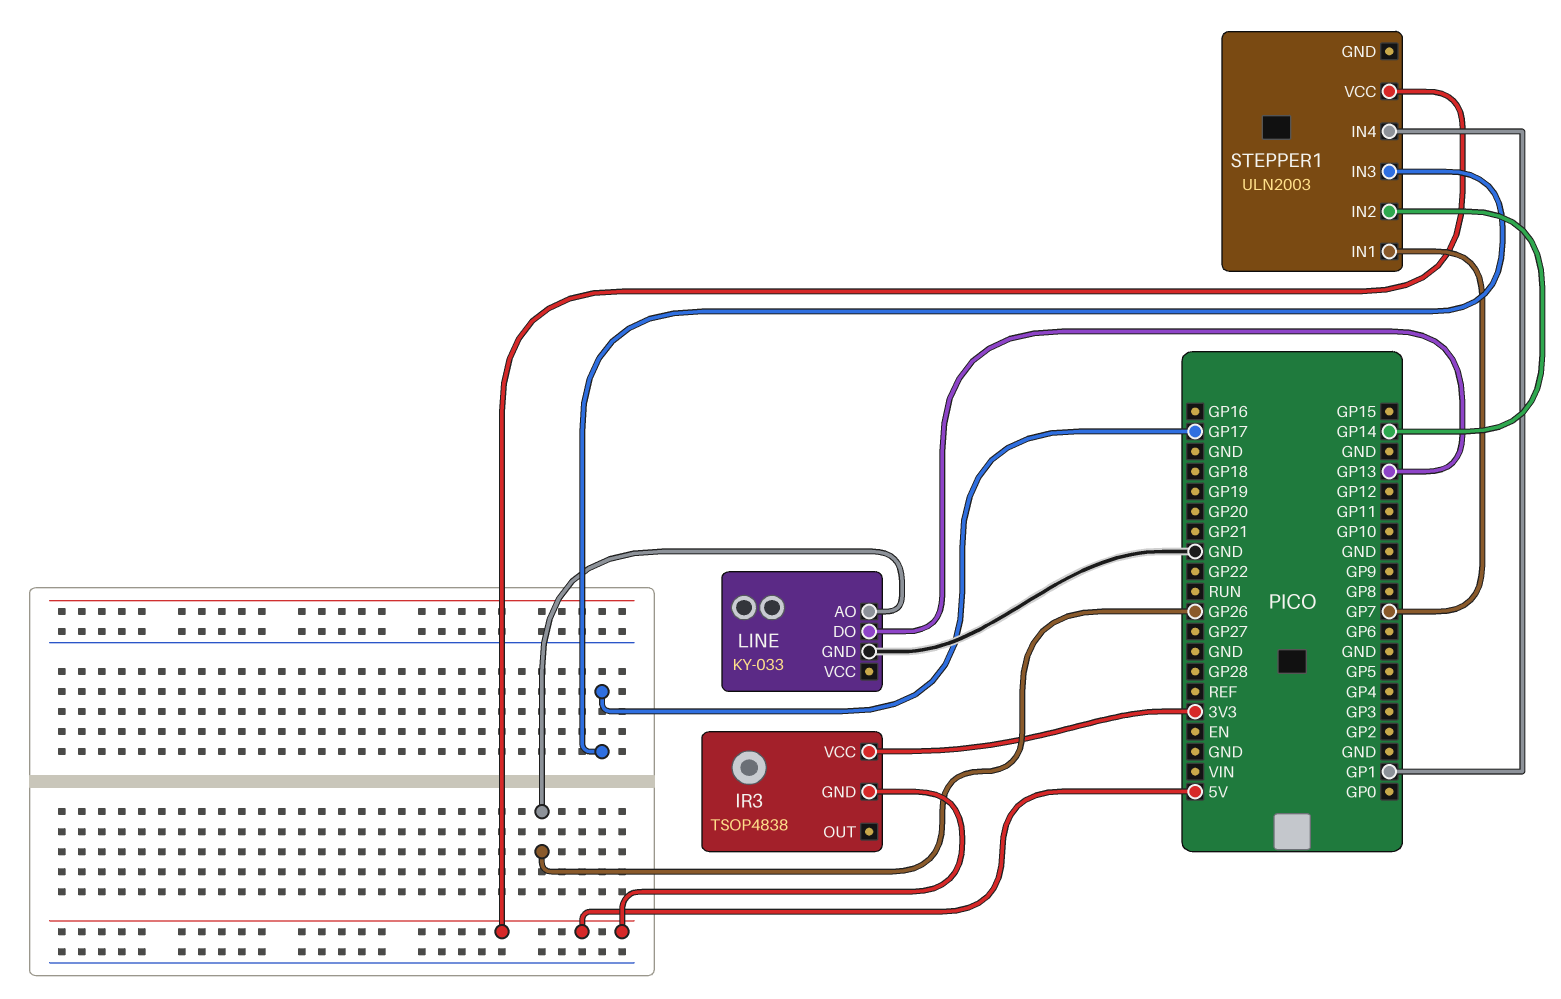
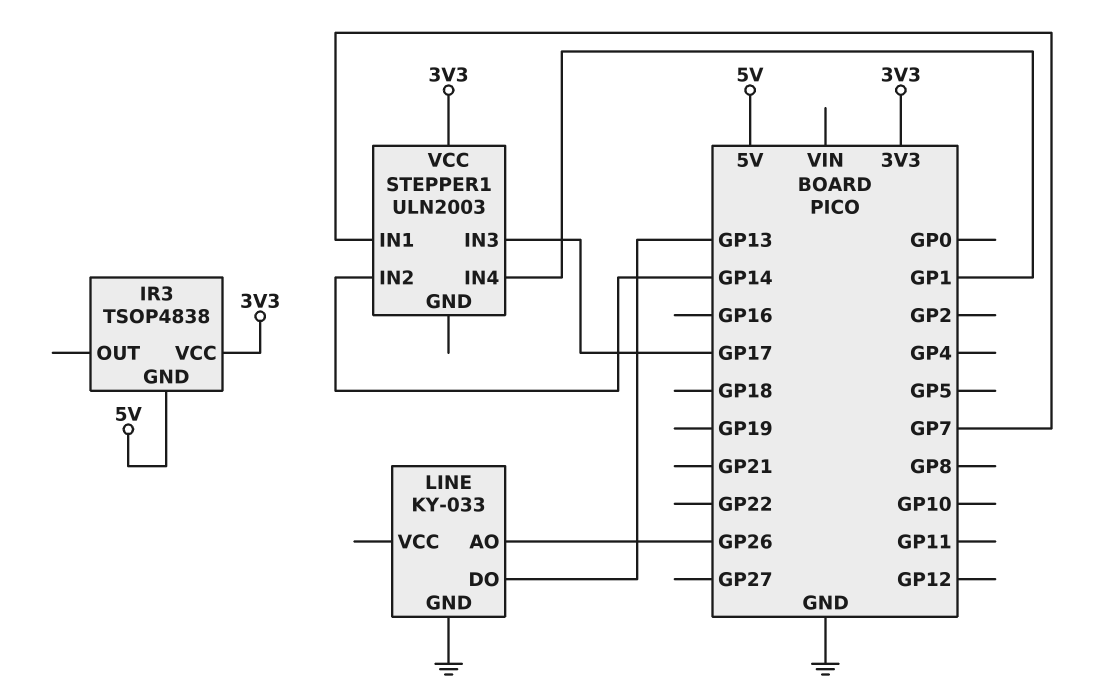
STEPPER1 pin VCC: 5V -> 3V3

